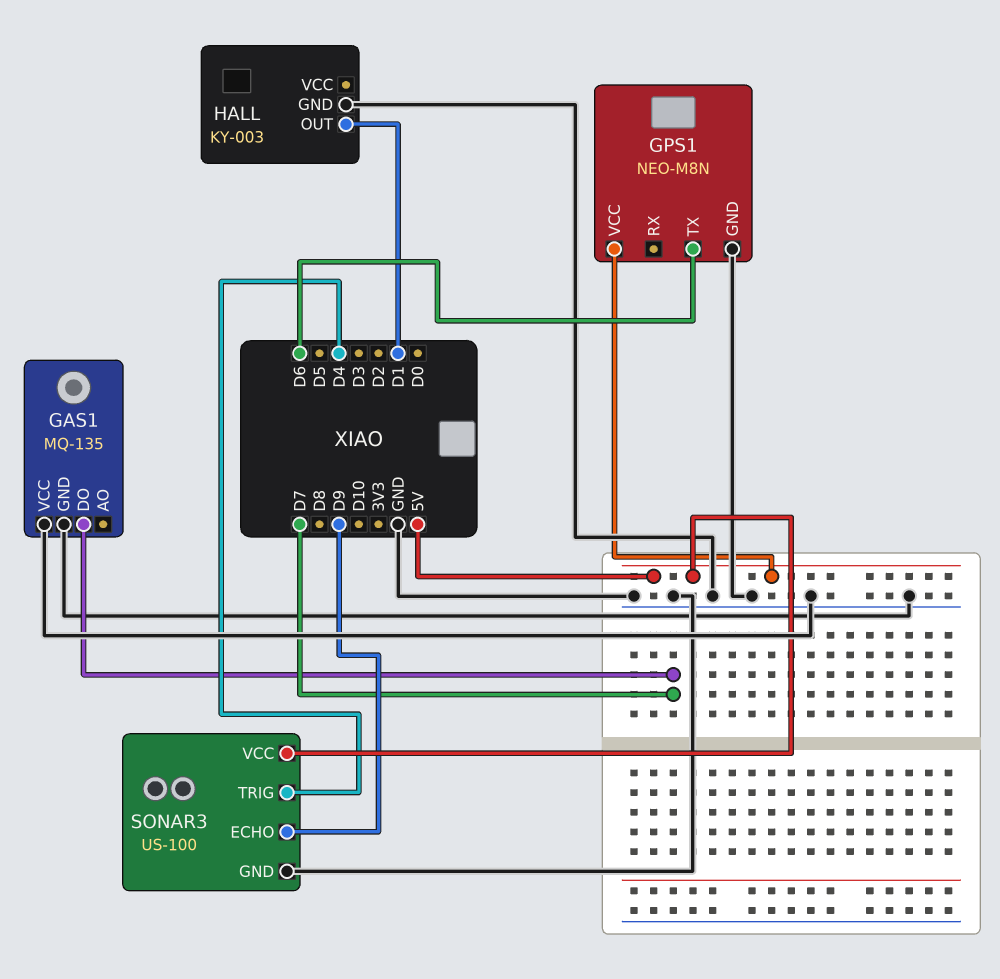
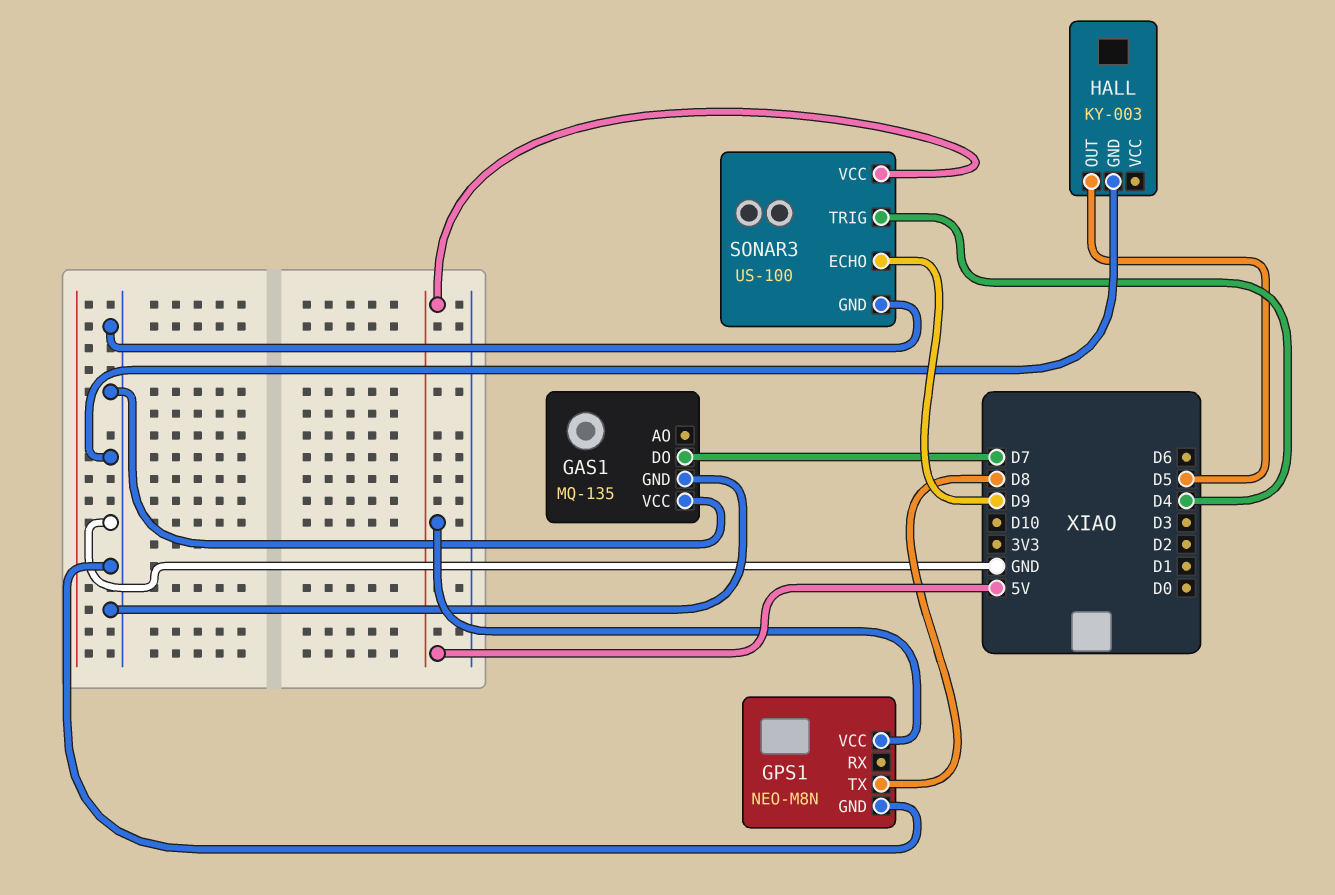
GPS1 pin TX: D6 -> D8
HALL pin OUT: D1 -> D5

